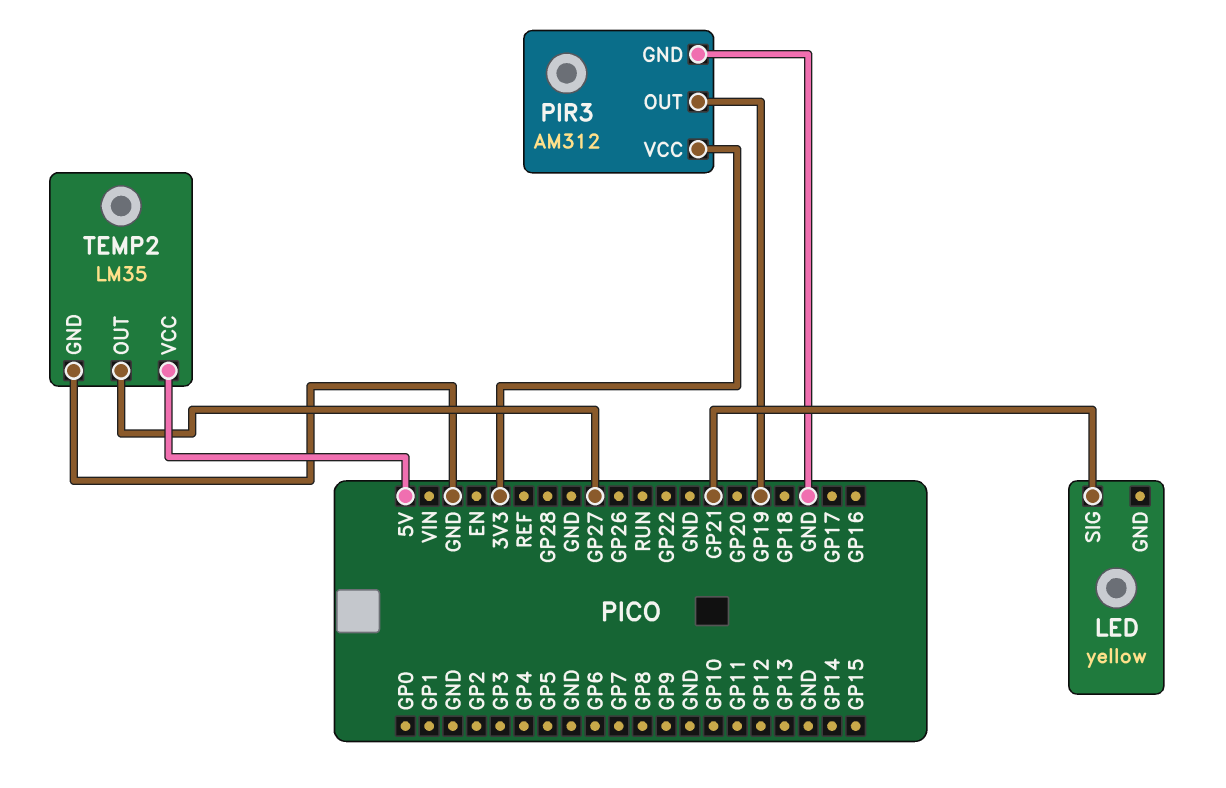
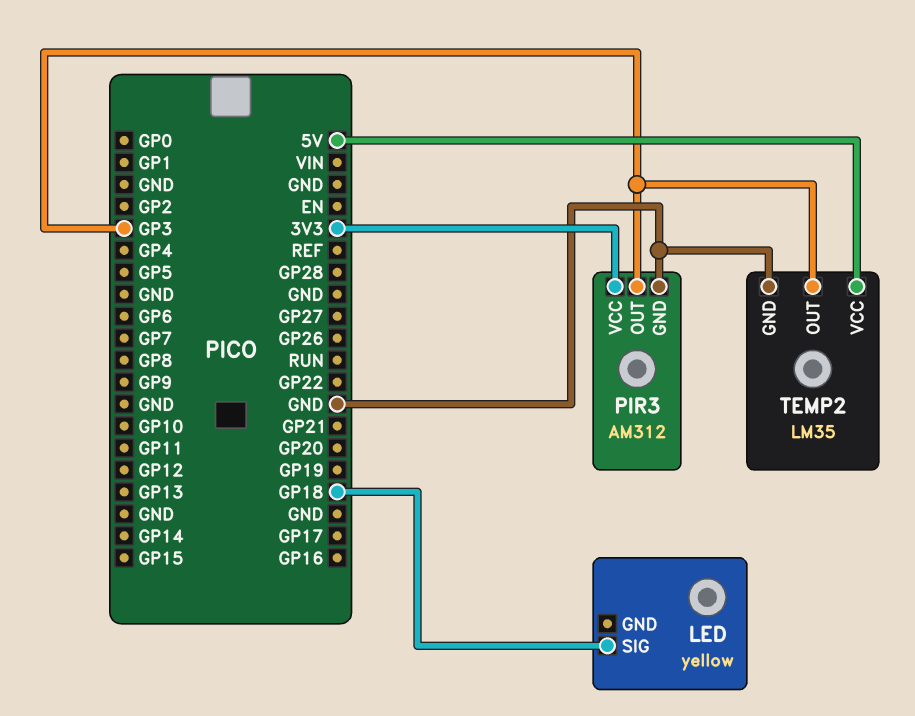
LED pin SIG: GP21 -> GP18
PIR3 pin OUT: GP19 -> GP3
TEMP2 pin OUT: GP27 -> GP3

